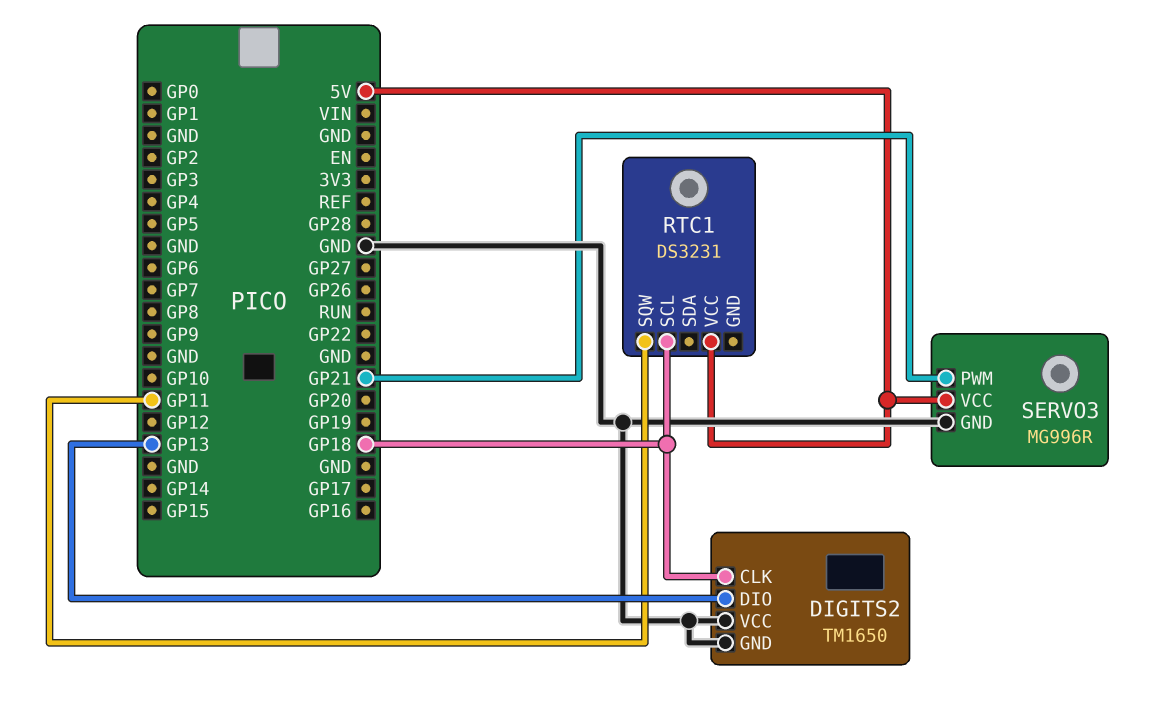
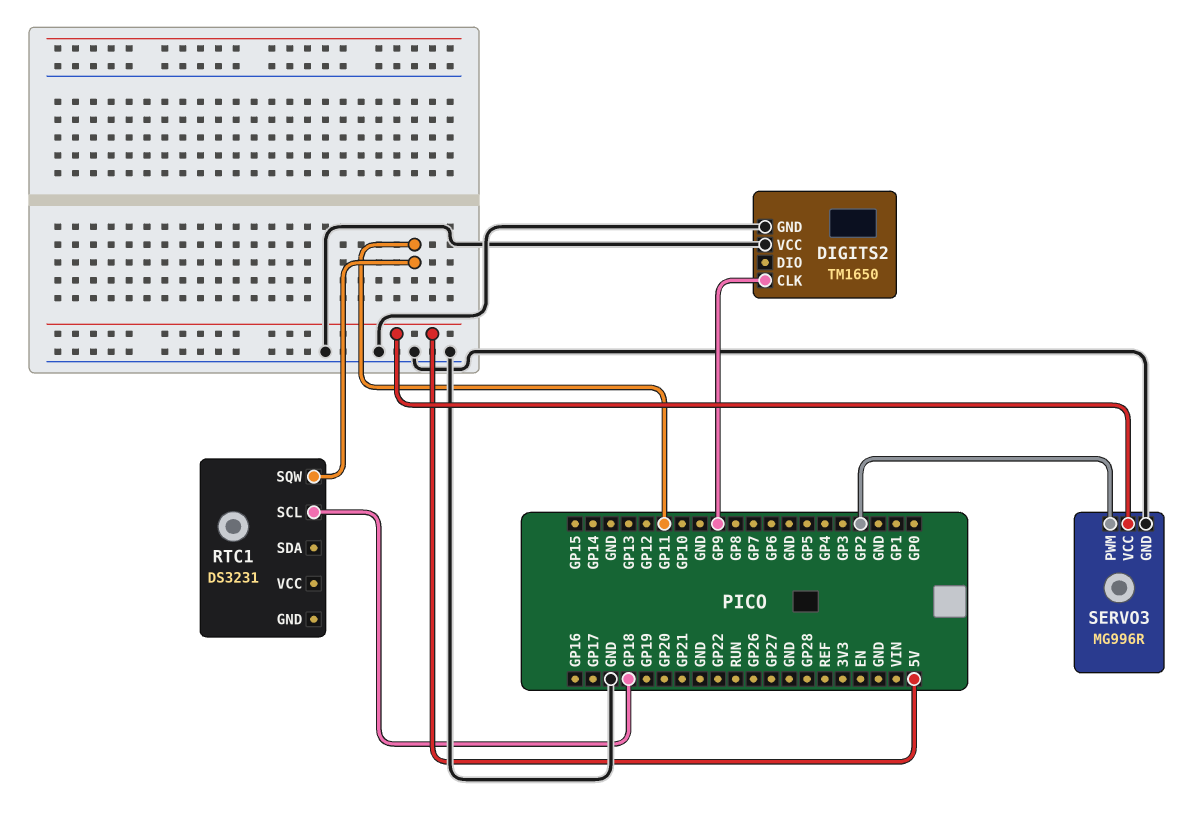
DIGITS2 pin CLK: GP18 -> GP9
DIGITS2 pin DIO: GP13 -> none
RTC1 pin VCC: 5V -> none
SERVO3 pin PWM: GP21 -> GP2

